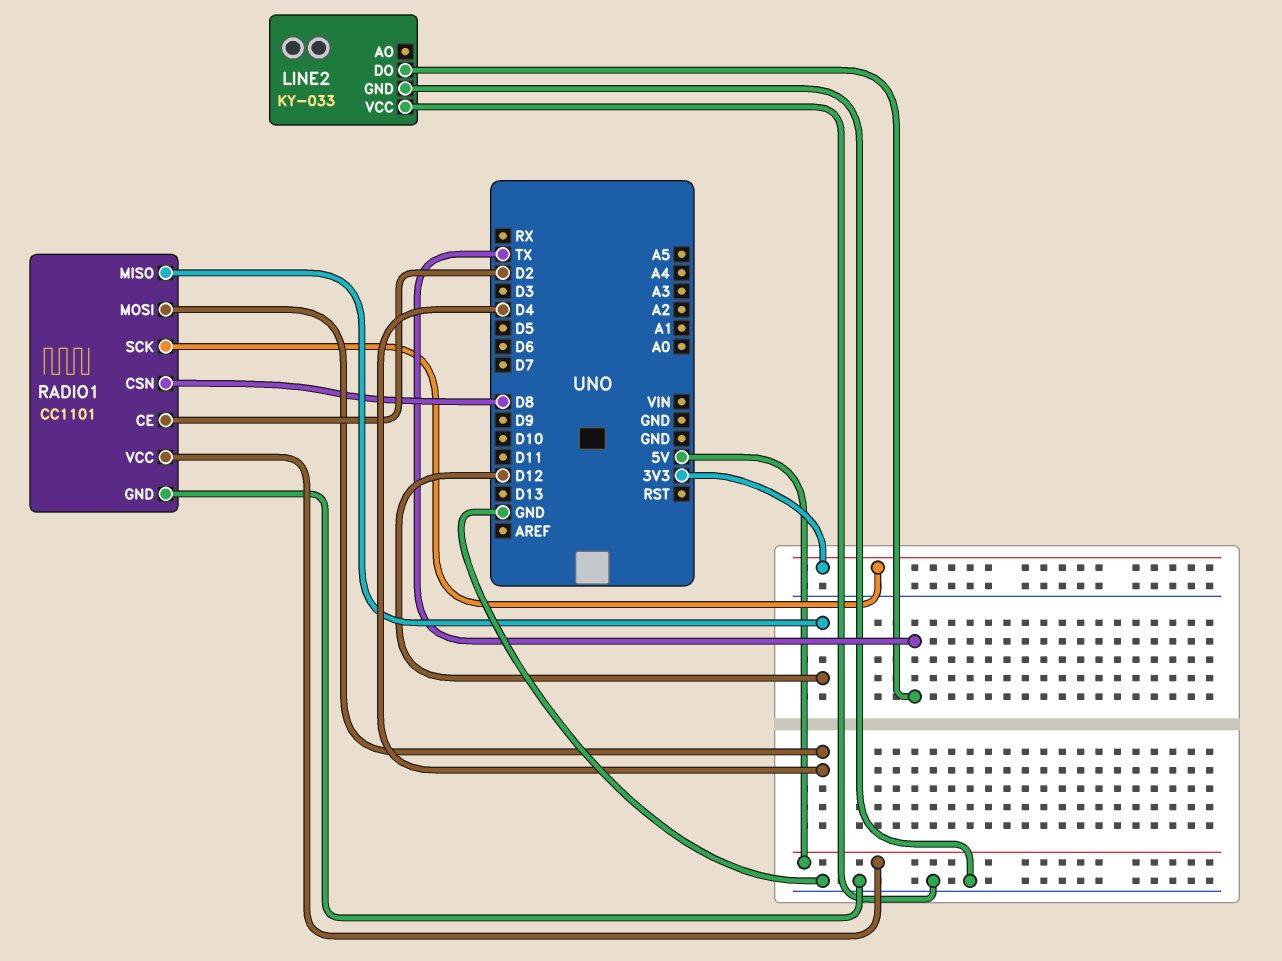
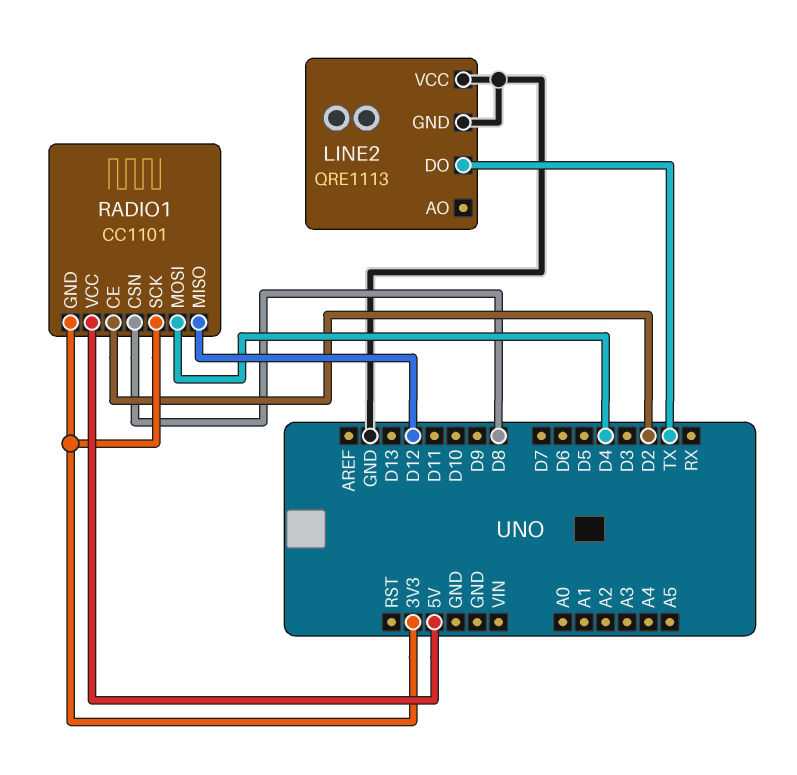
LINE2: KY-033 -> QRE1113
RADIO1 pin GND: GND -> 3V3

